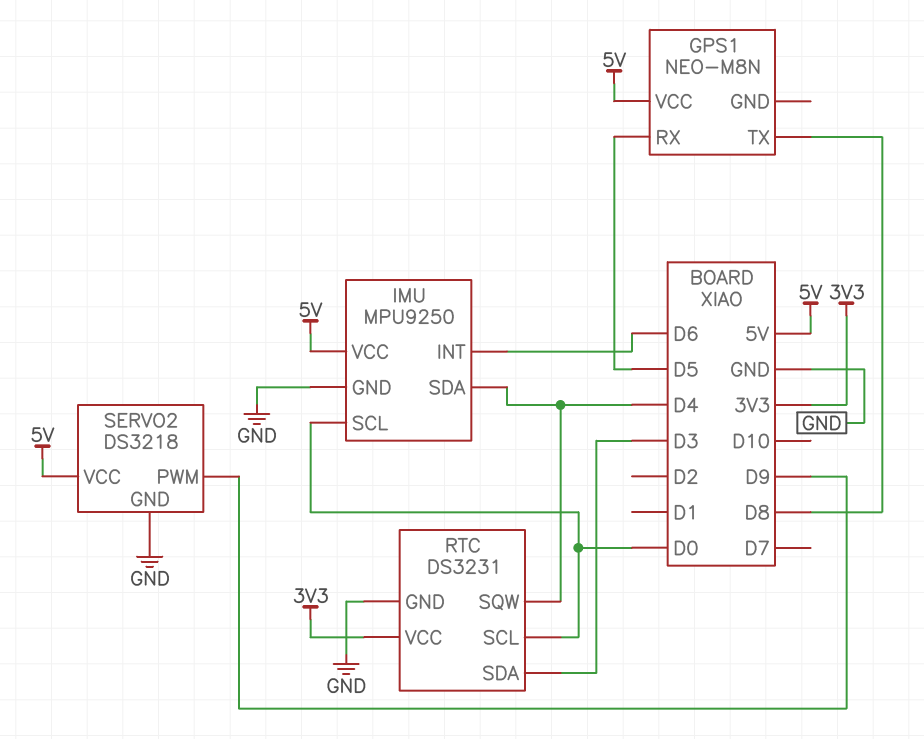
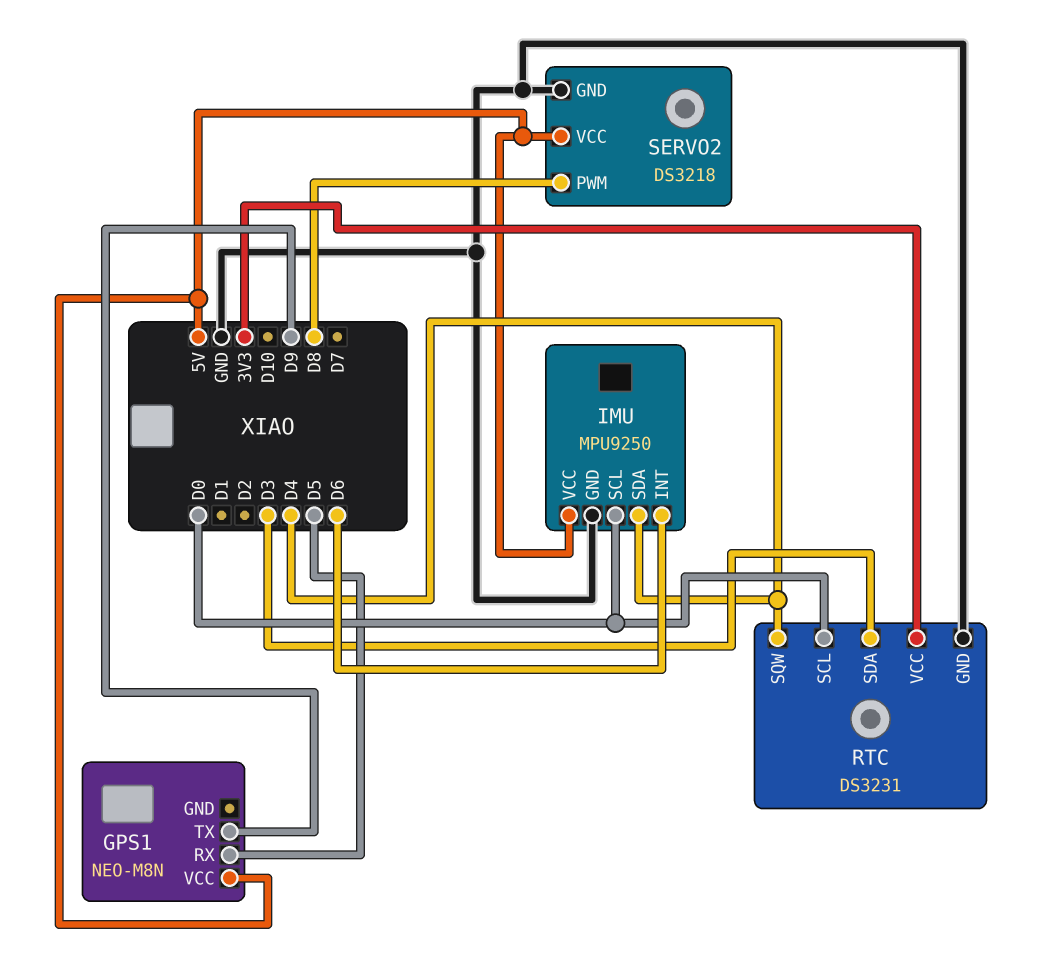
GPS1 pin TX: D8 -> D9
SERVO2 pin PWM: D9 -> D8

